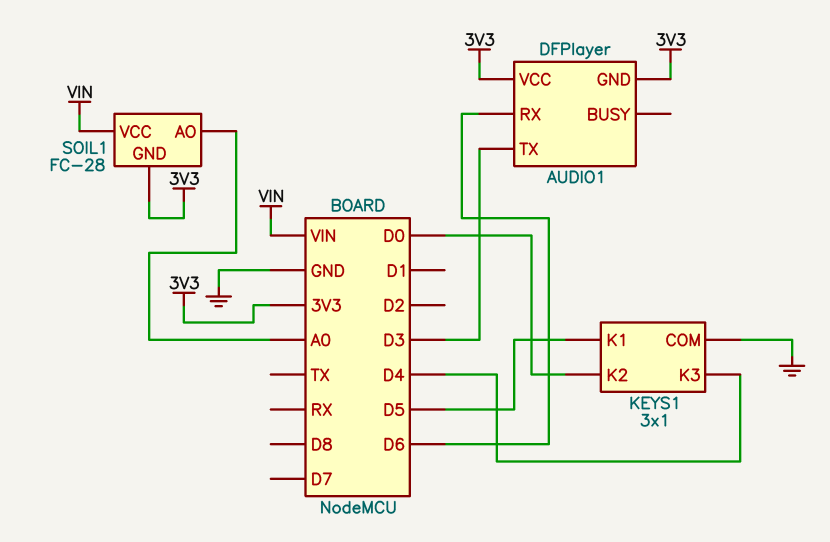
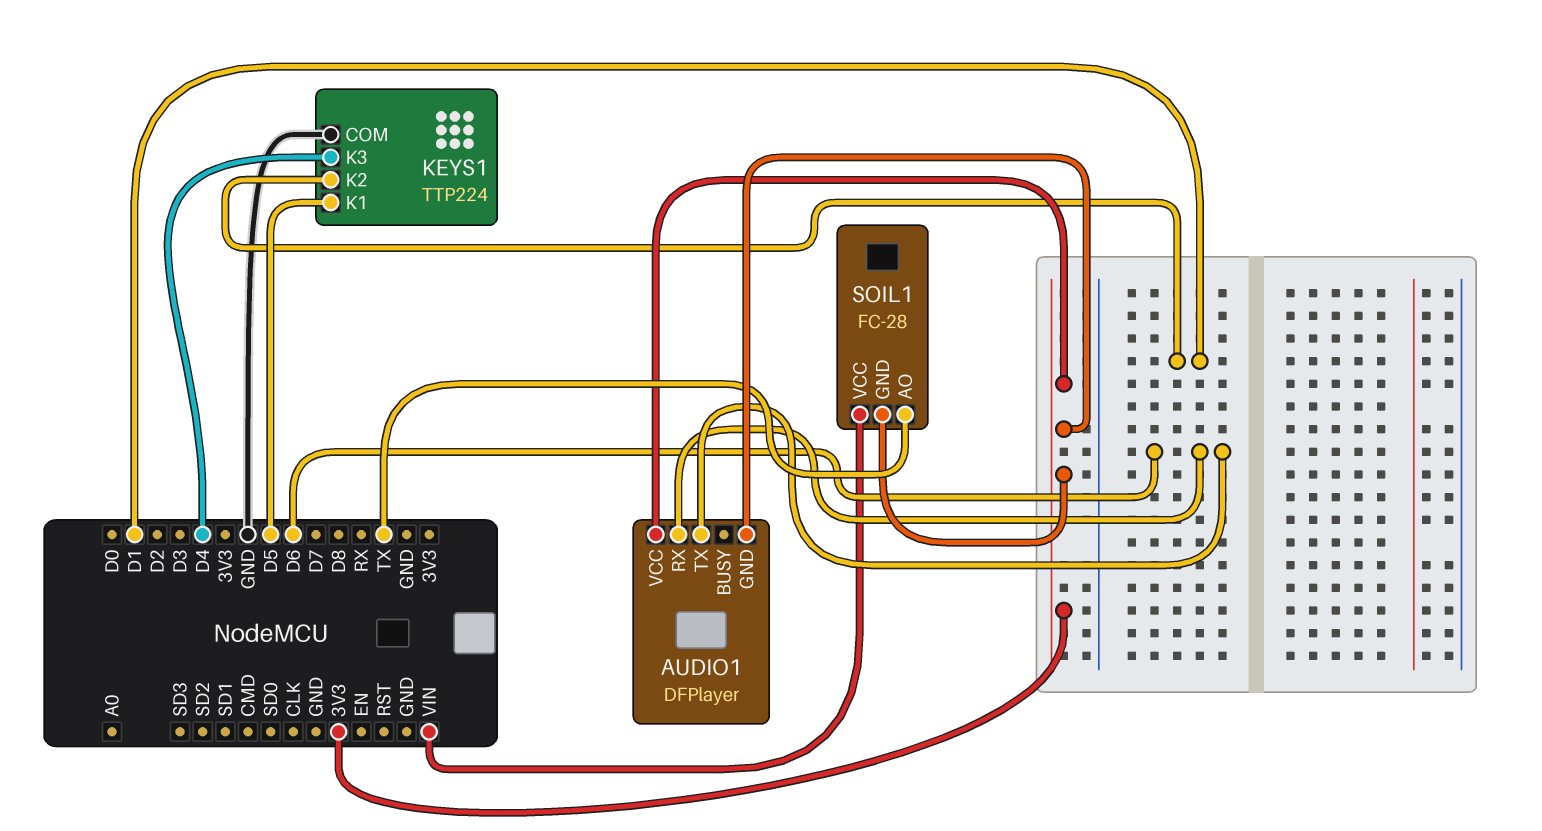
AUDIO1 pin TX: D3 -> D6
KEYS1: 3x1 -> TTP224
KEYS1 pin K2: D0 -> D1
SOIL1 pin AO: A0 -> TX

